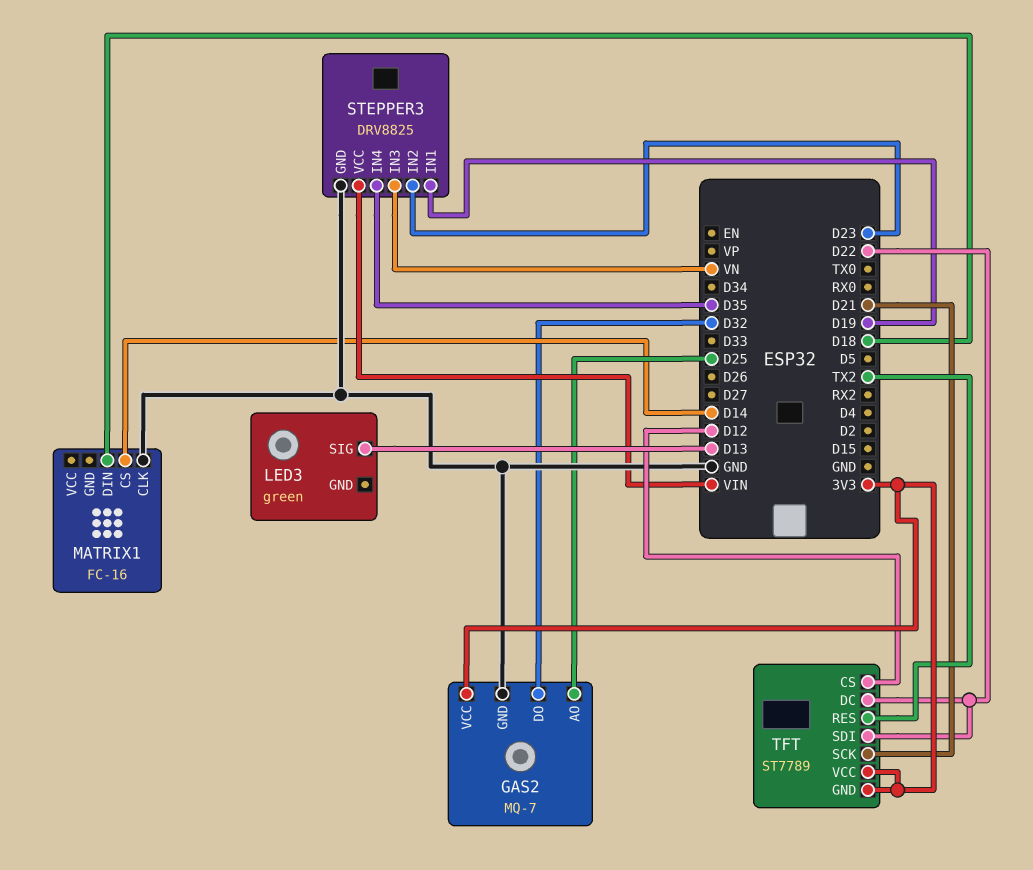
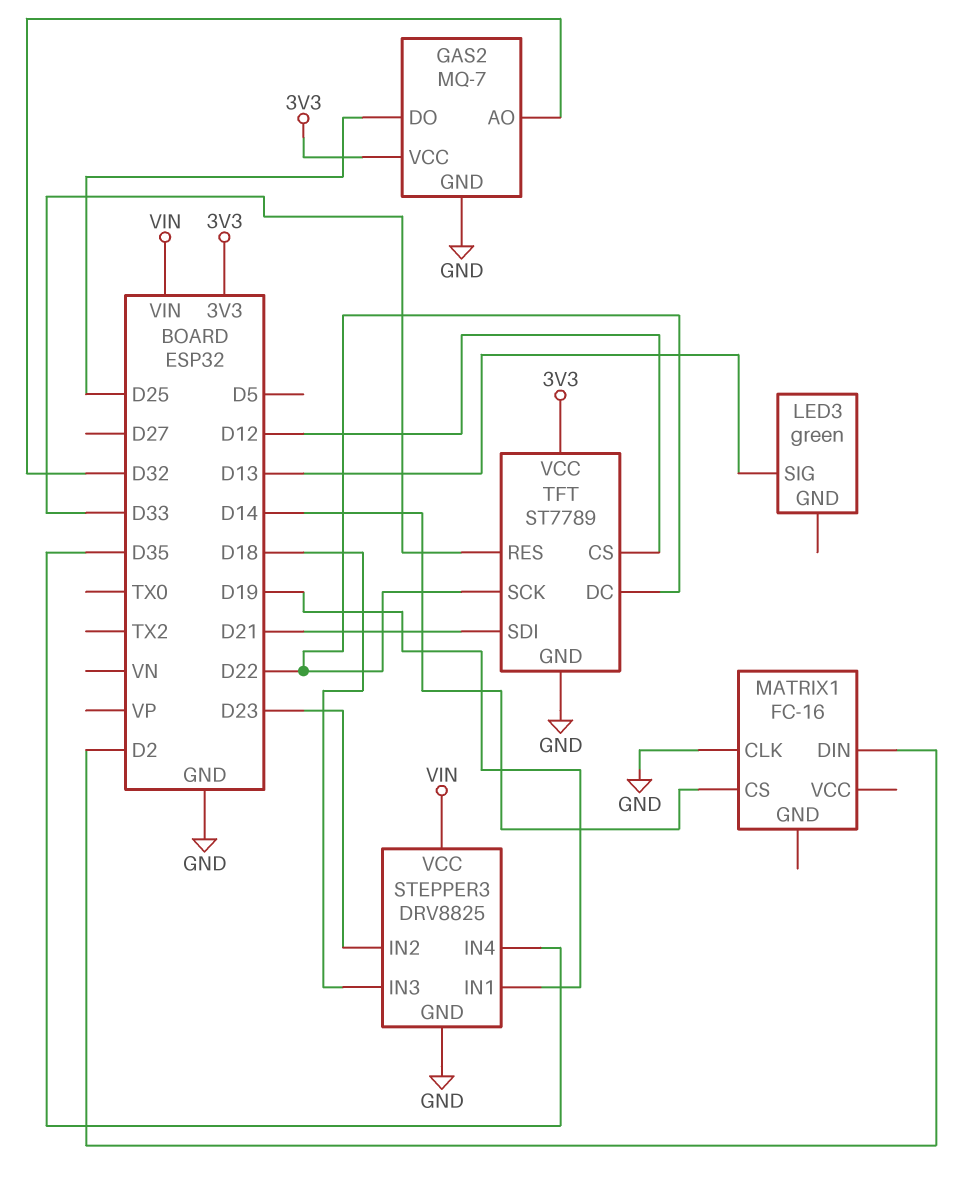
GAS2 pin AO: D25 -> D32
GAS2 pin DO: D32 -> D25
MATRIX1 pin DIN: D18 -> D2
STEPPER3 pin IN3: VN -> D18
TFT pin GND: 3V3 -> GND
TFT pin RES: TX2 -> D33
TFT pin SCK: D21 -> D22
TFT pin SDI: D22 -> D21

